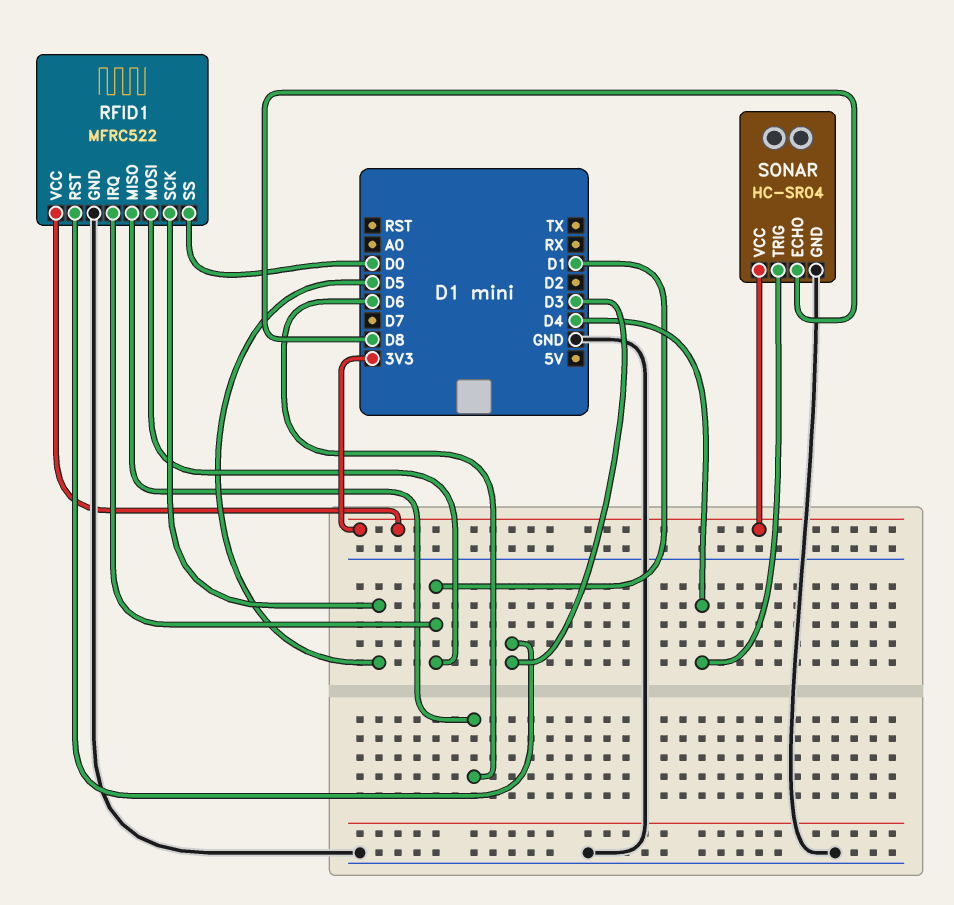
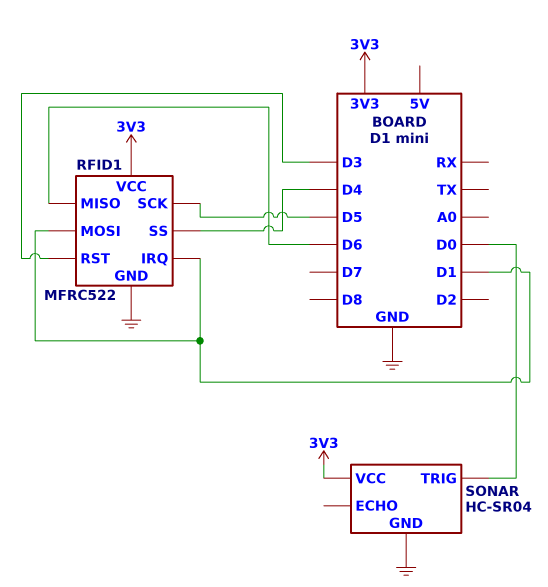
RFID1 pin SS: D0 -> D4
SONAR pin ECHO: D8 -> none
SONAR pin TRIG: D4 -> D0

